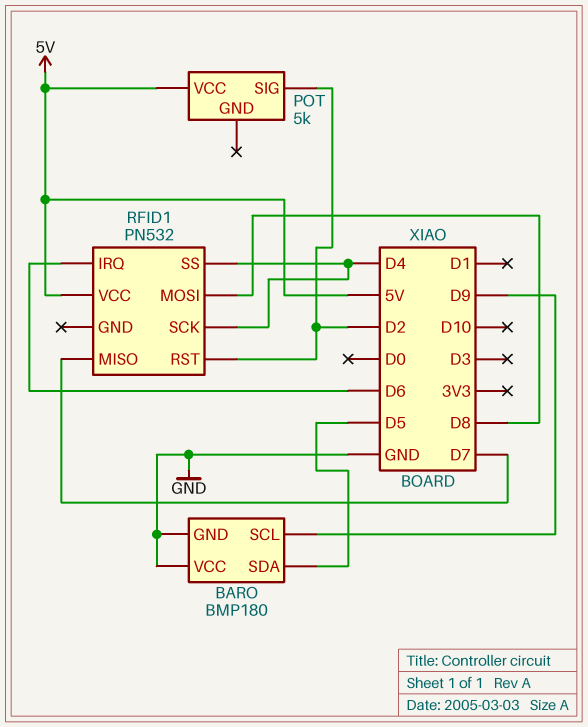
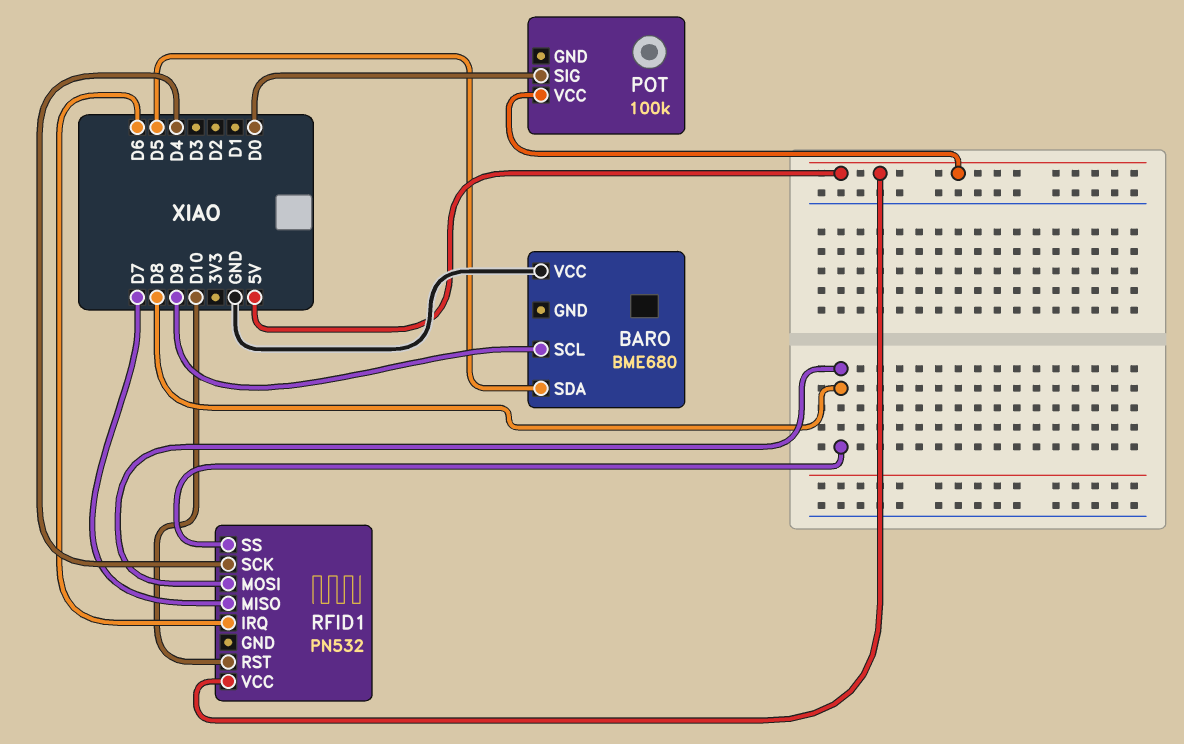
BARO: BMP180 -> BME680
BARO pin GND: GND -> none
POT: 5k -> 100k
POT pin SIG: D2 -> D0
RFID1 pin RST: D2 -> D10
RFID1 pin SS: D4 -> D8

